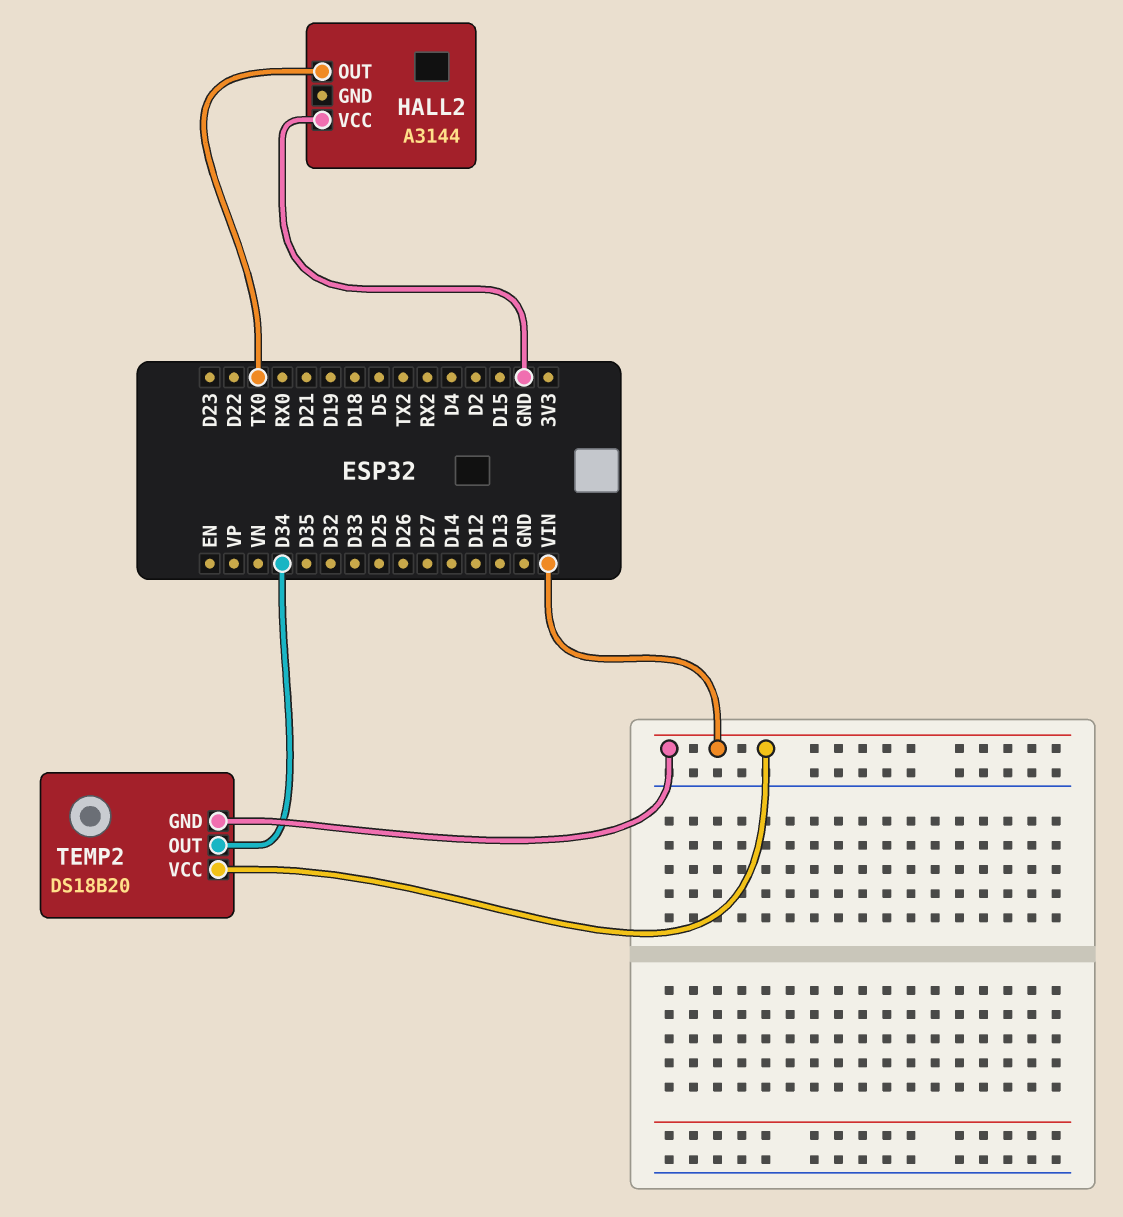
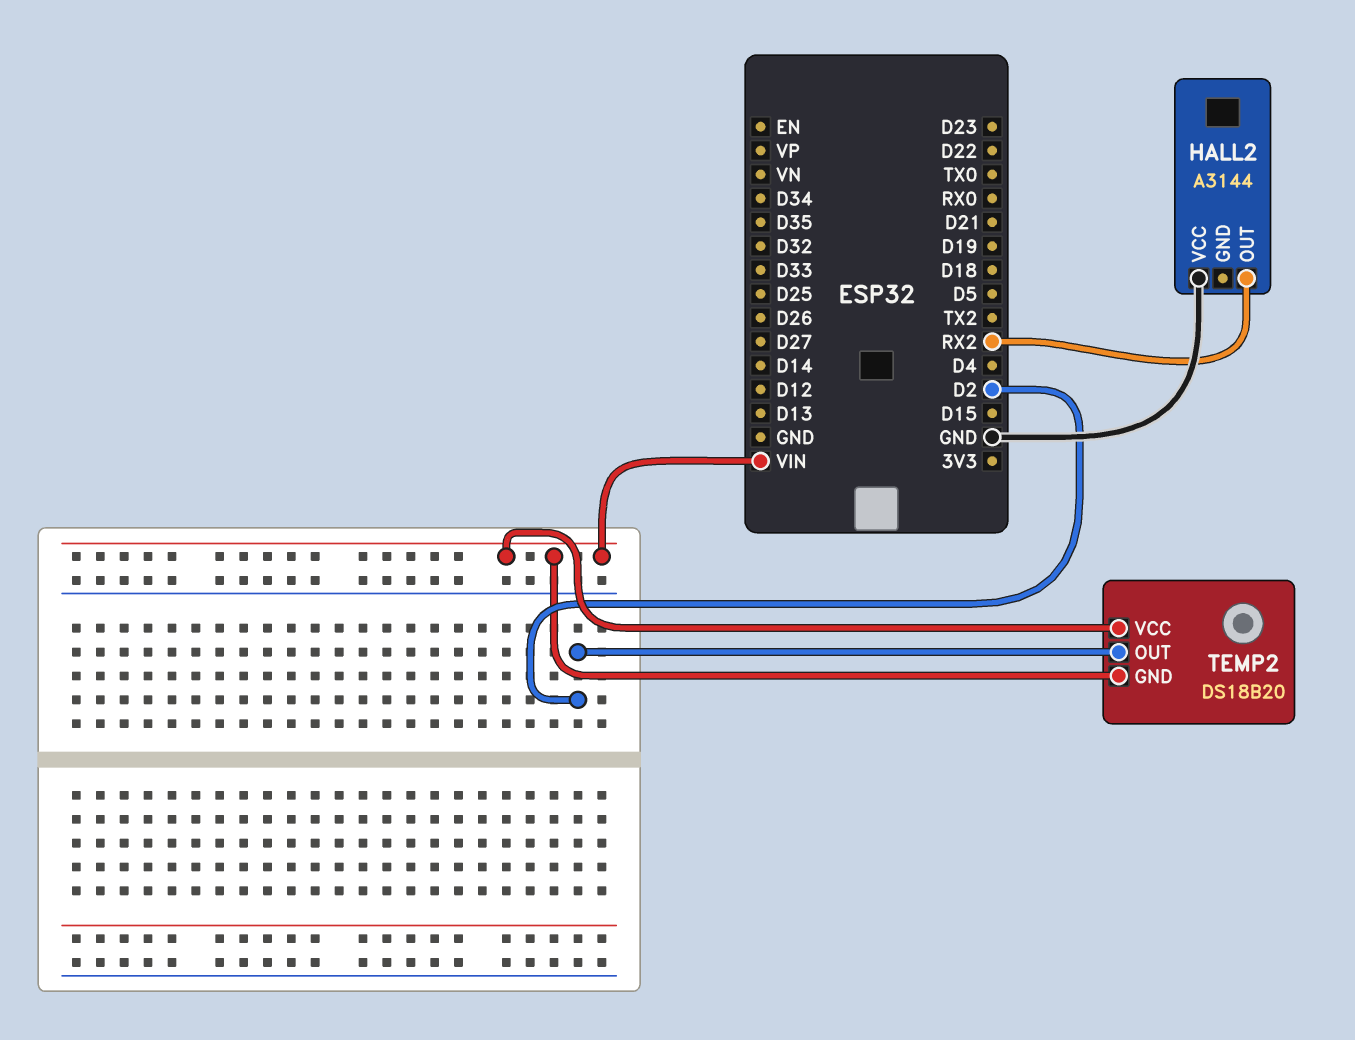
HALL2 pin OUT: TX0 -> RX2
TEMP2 pin OUT: D34 -> D2

